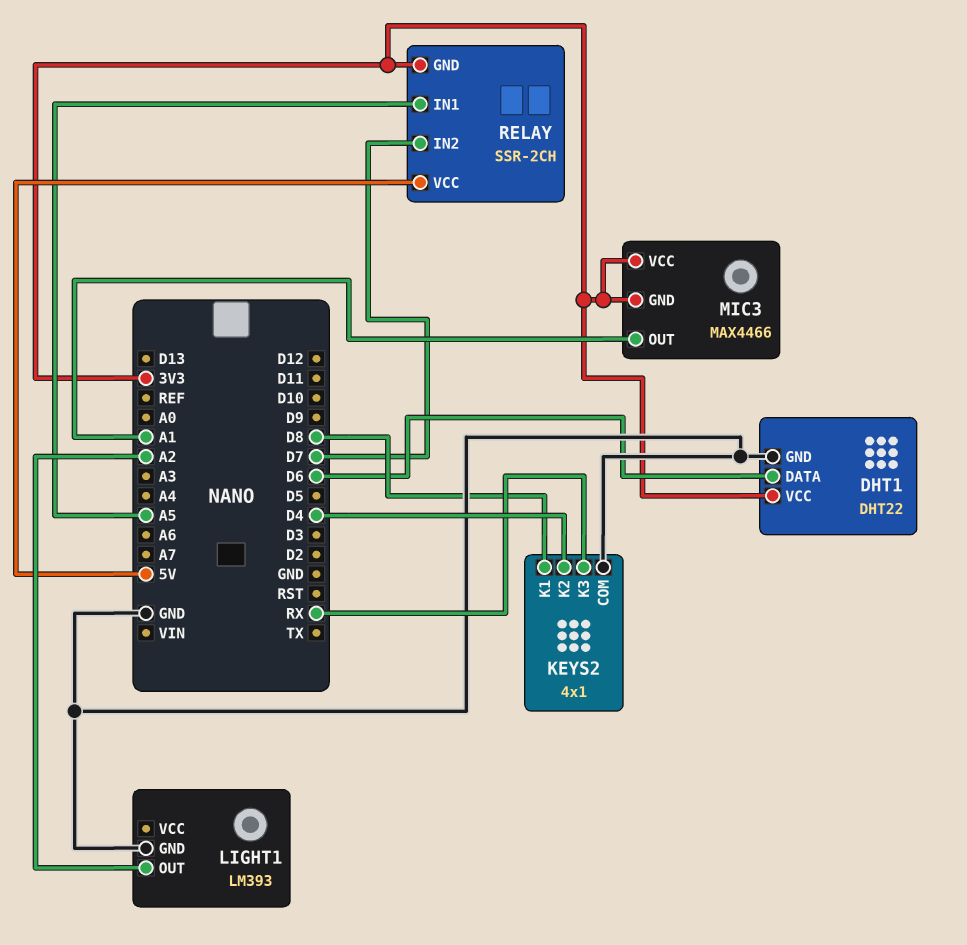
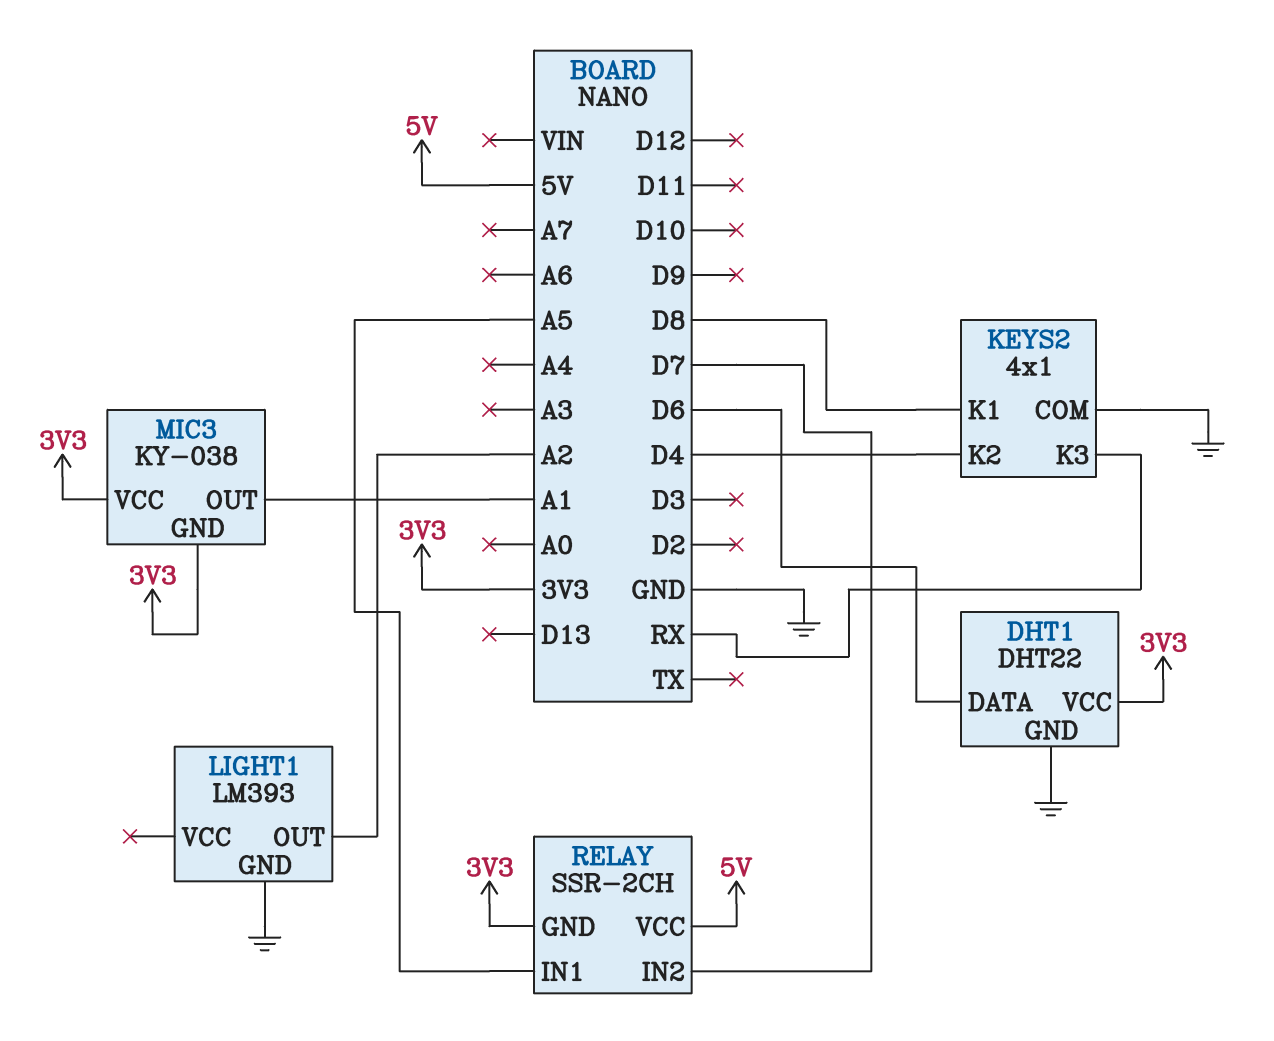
MIC3: MAX4466 -> KY-038

